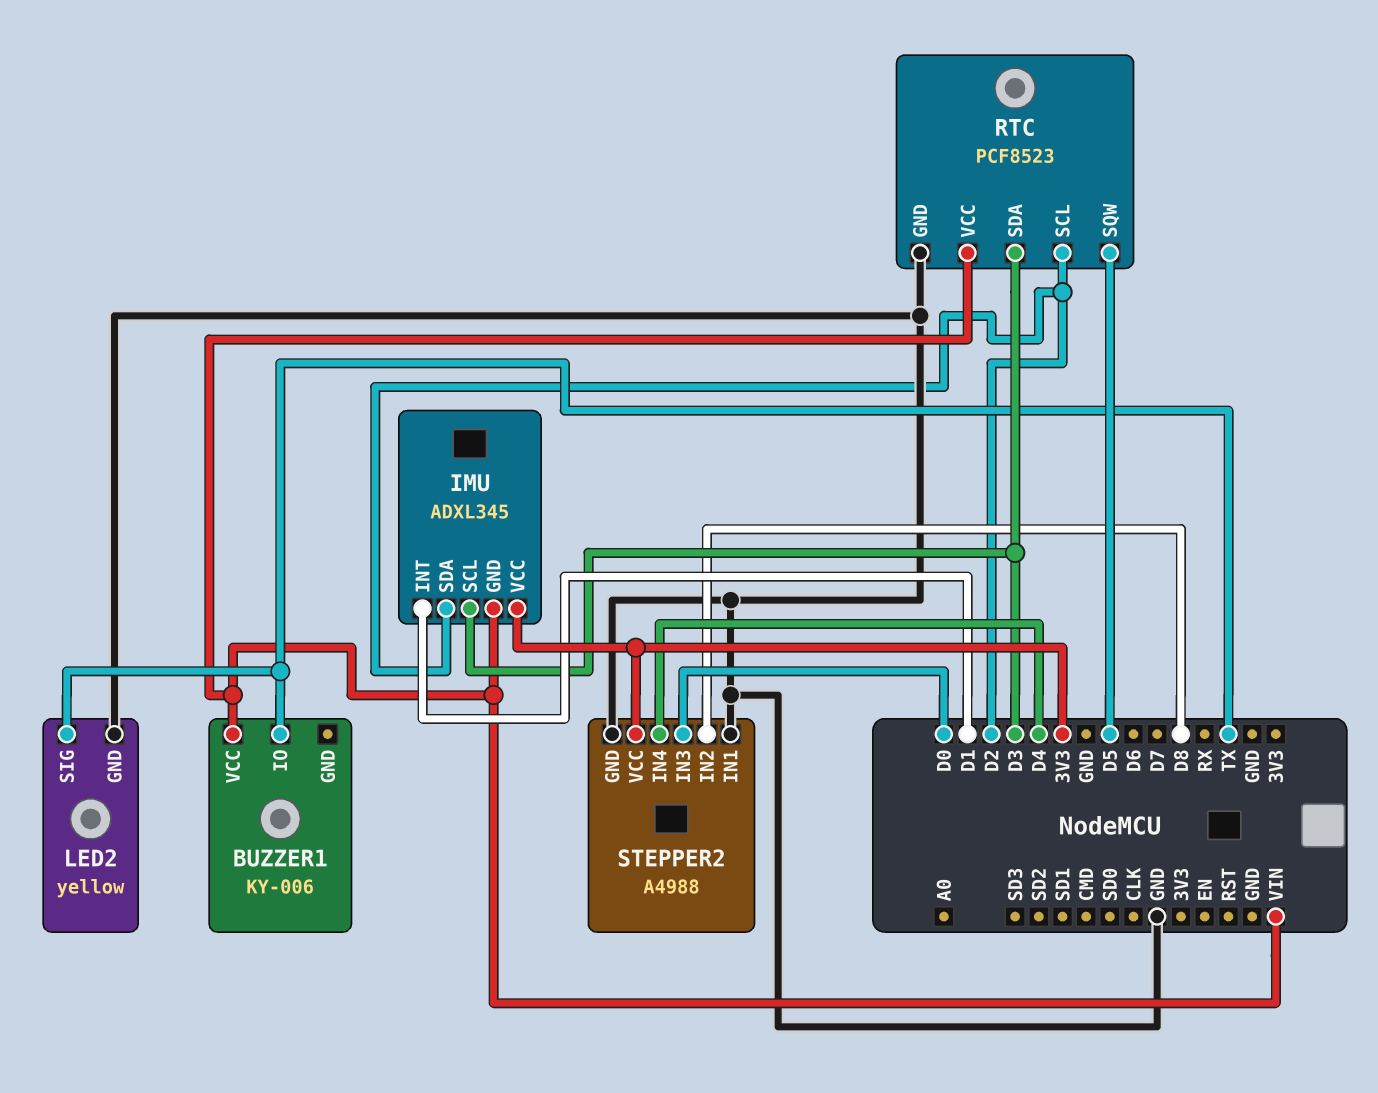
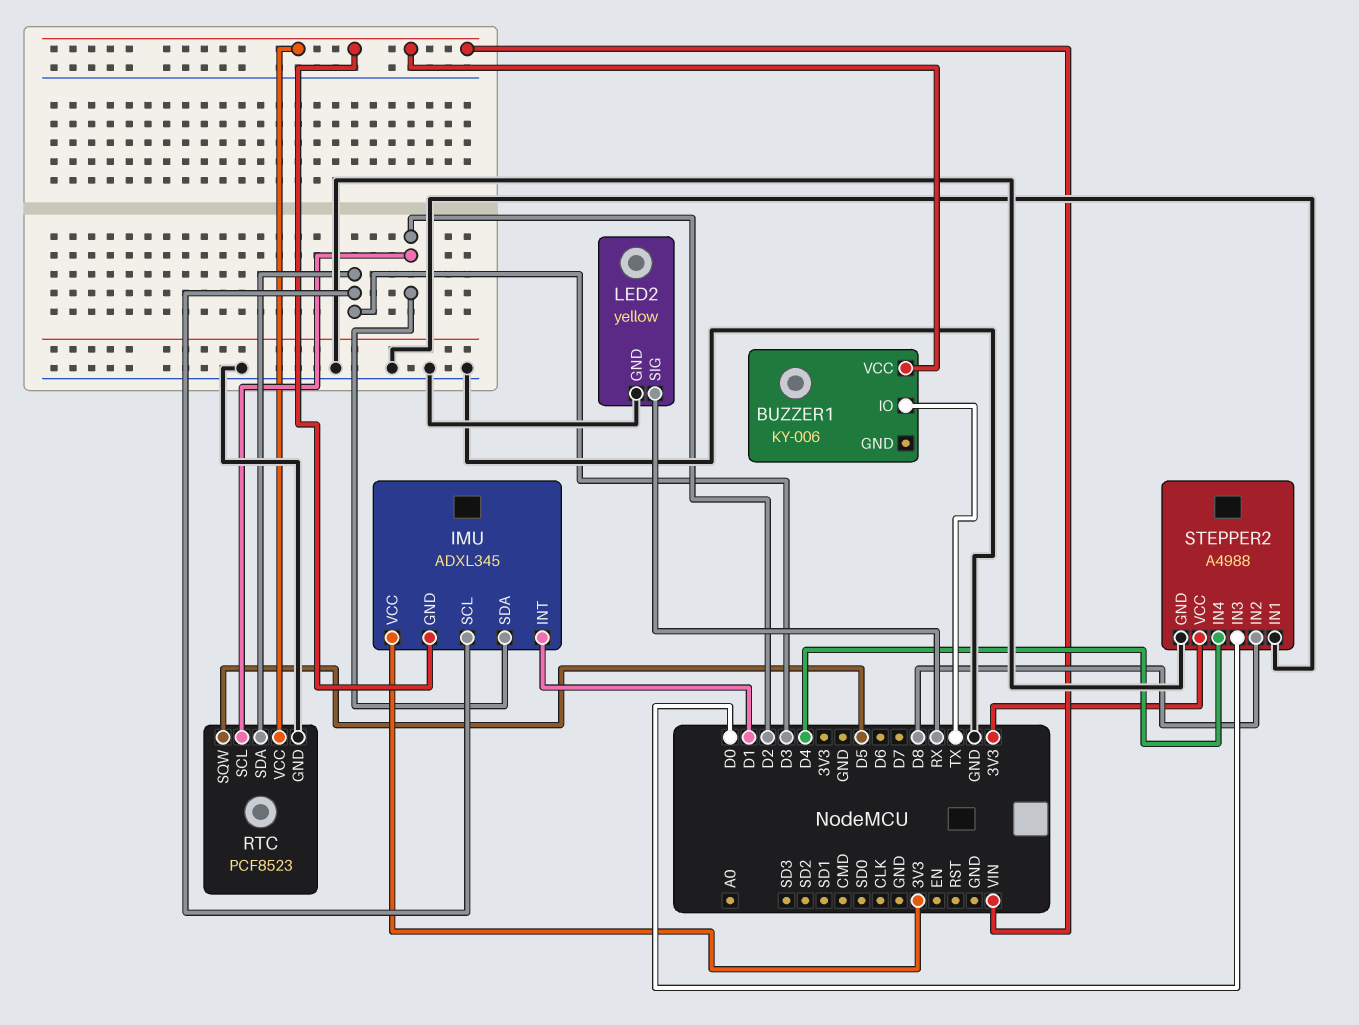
LED2 pin SIG: TX -> RX

